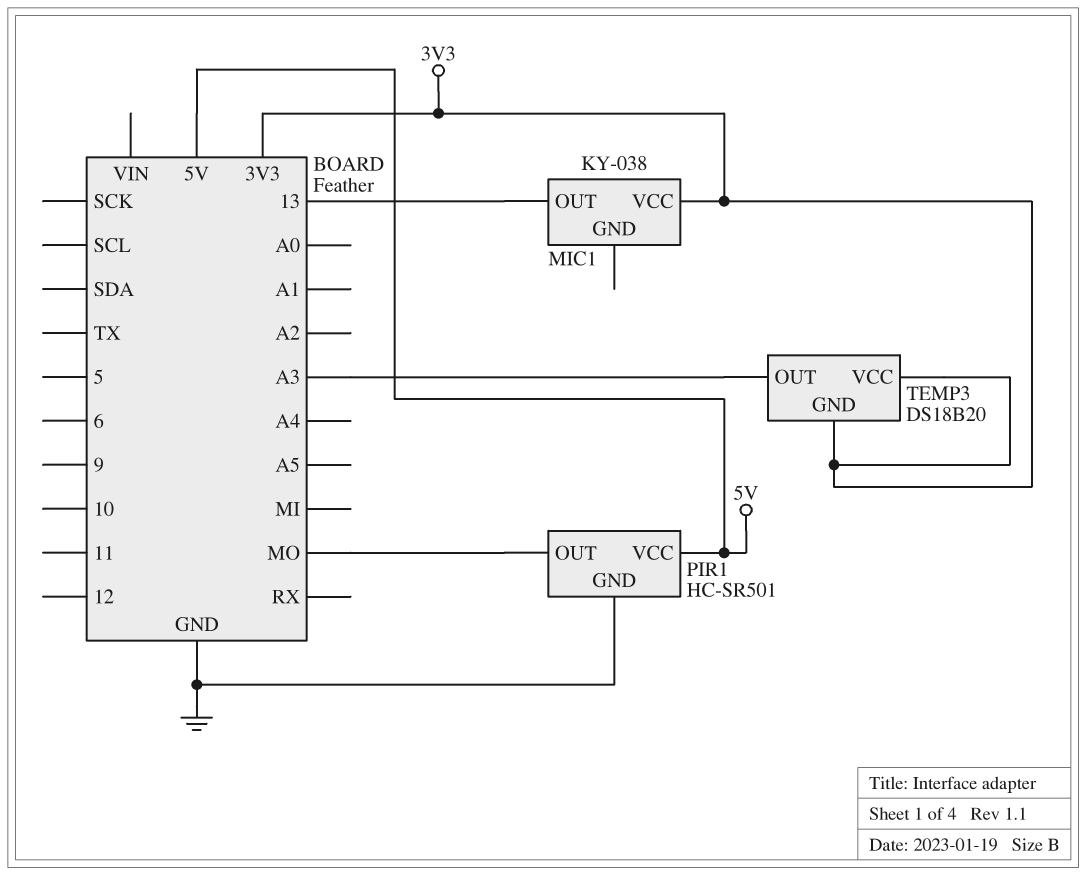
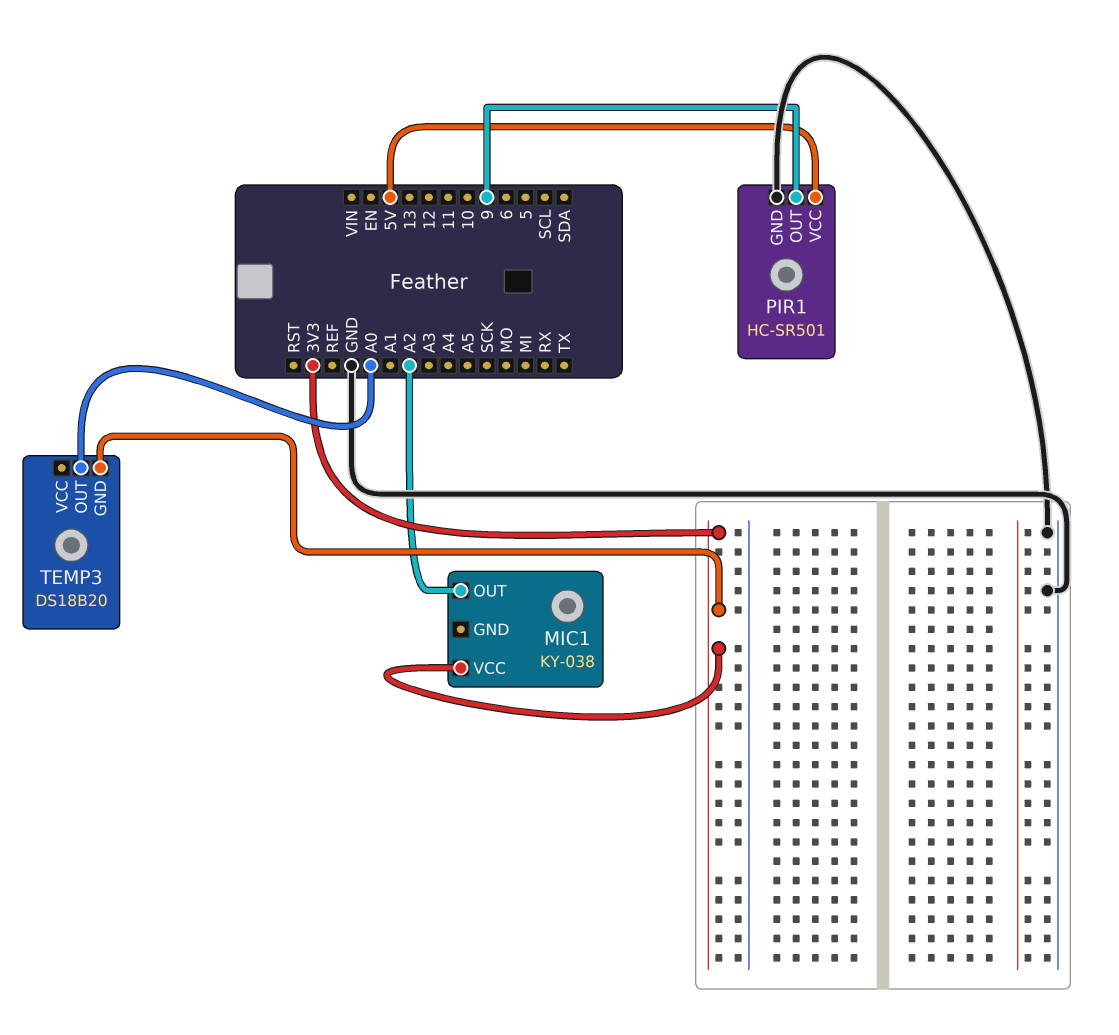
MIC1 pin OUT: 13 -> A2
PIR1 pin OUT: MO -> 9
TEMP3 pin OUT: A3 -> A0
TEMP3 pin VCC: 3V3 -> none

